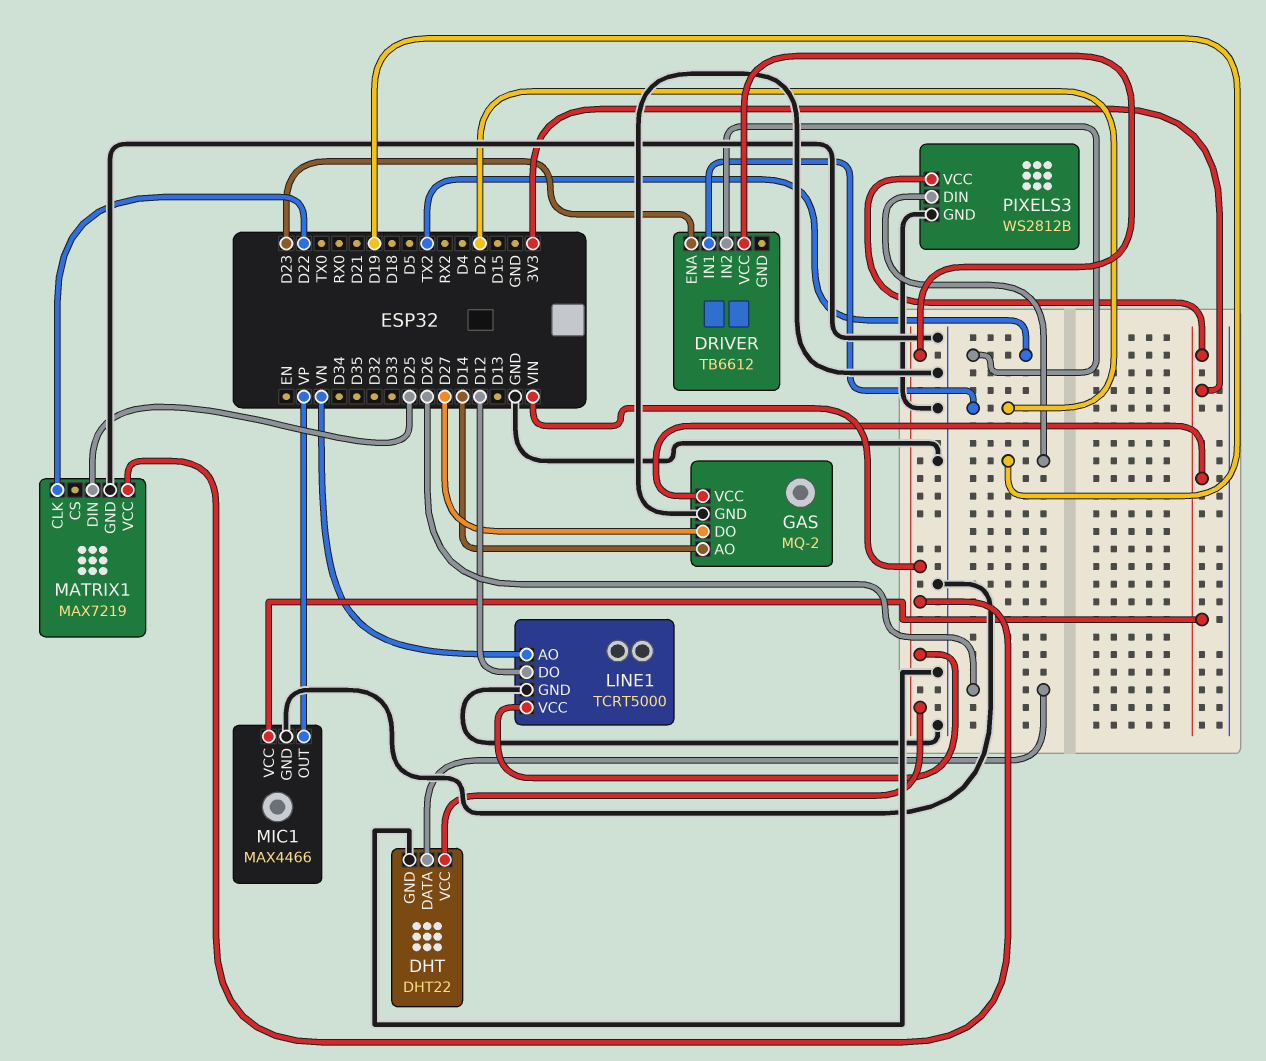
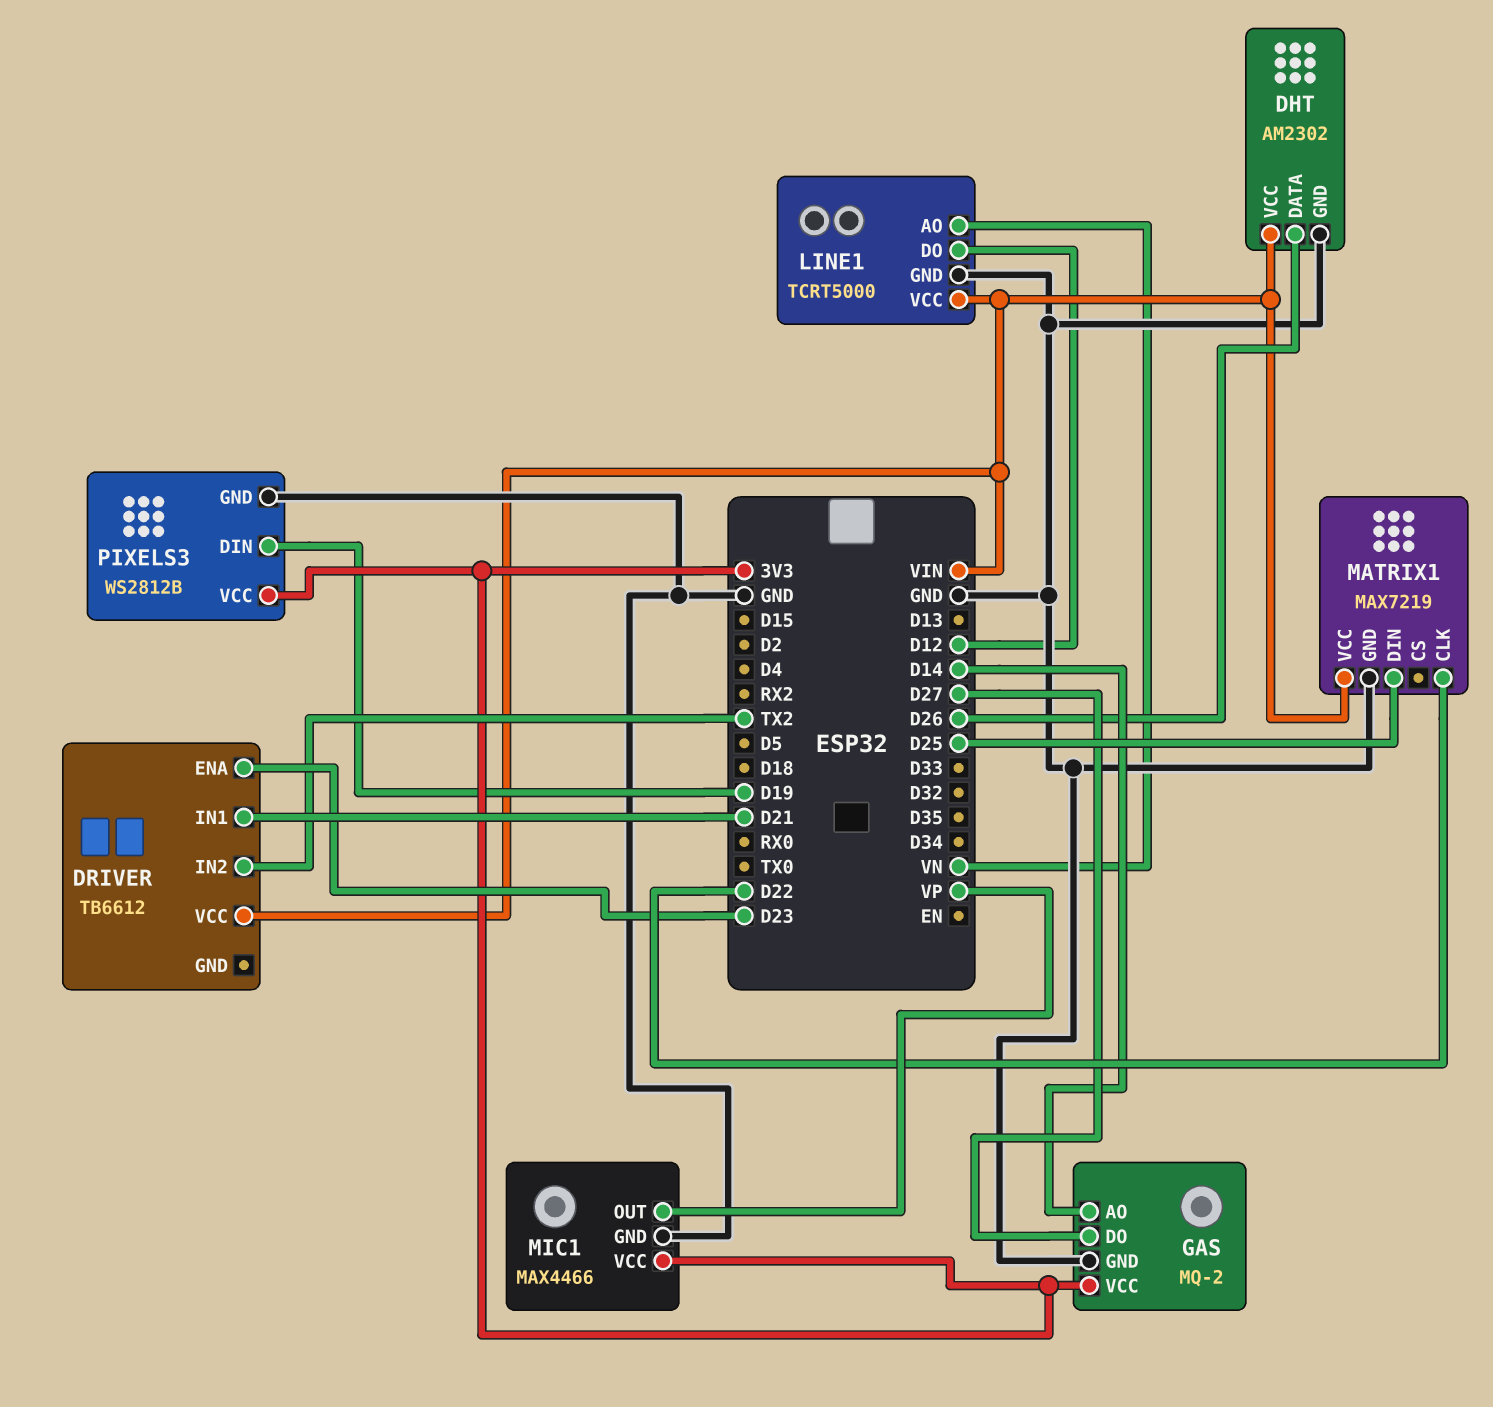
DHT: DHT22 -> AM2302
DRIVER pin IN1: D2 -> D21

